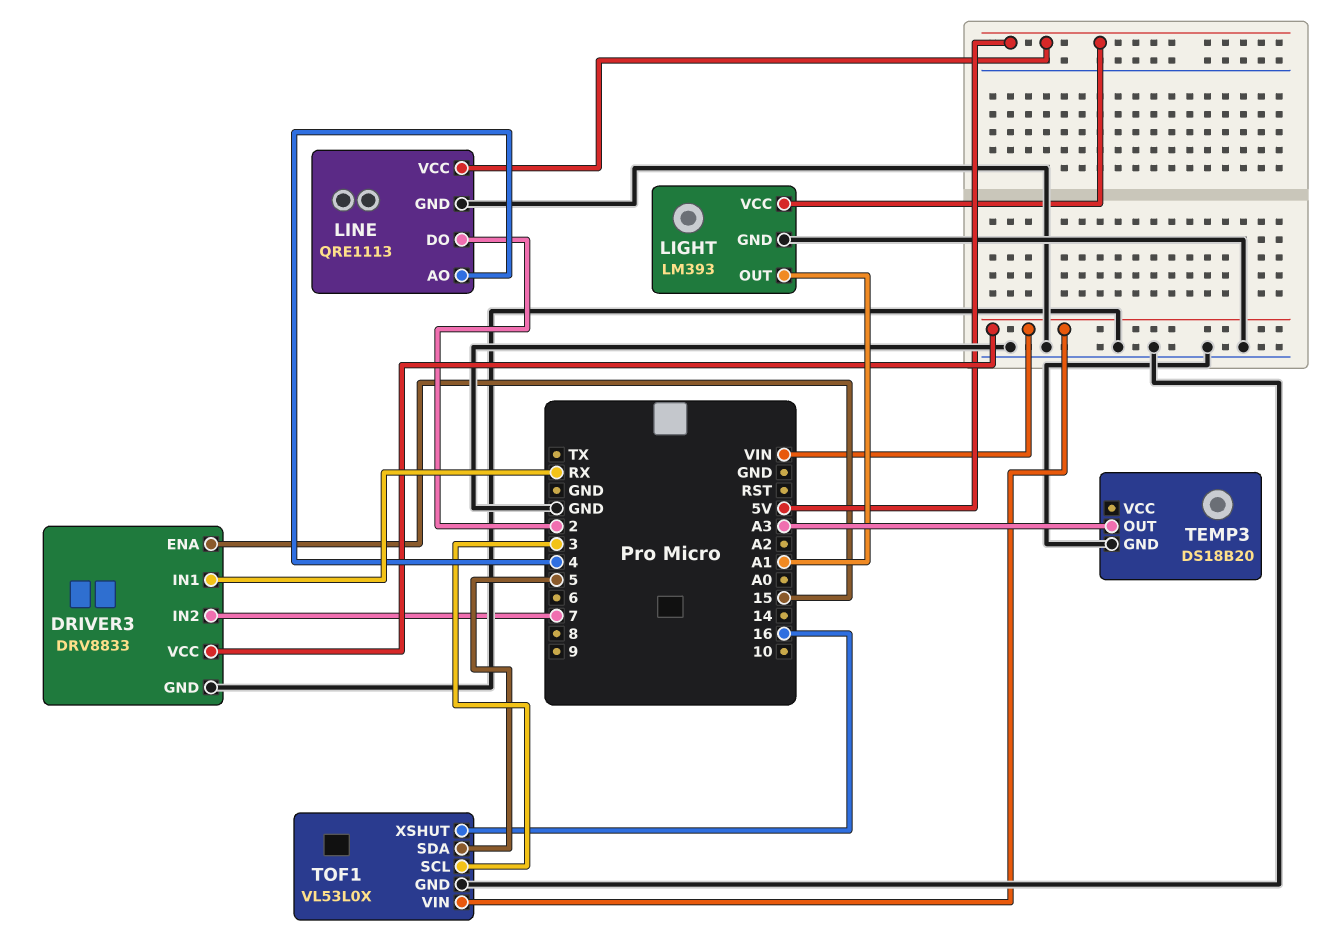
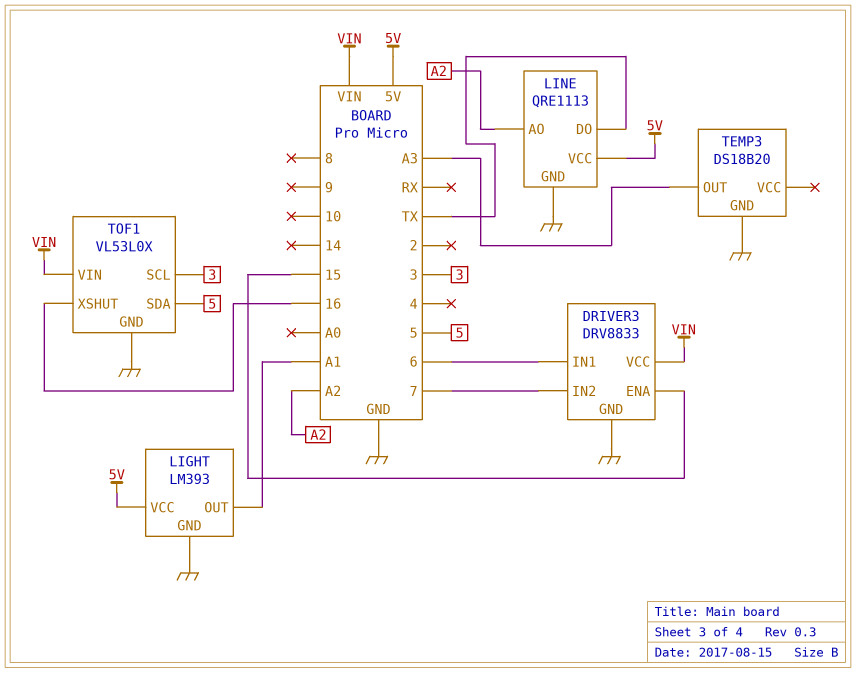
DRIVER3 pin IN1: RX -> 6
LINE pin AO: 4 -> A2
LINE pin DO: 2 -> TX

